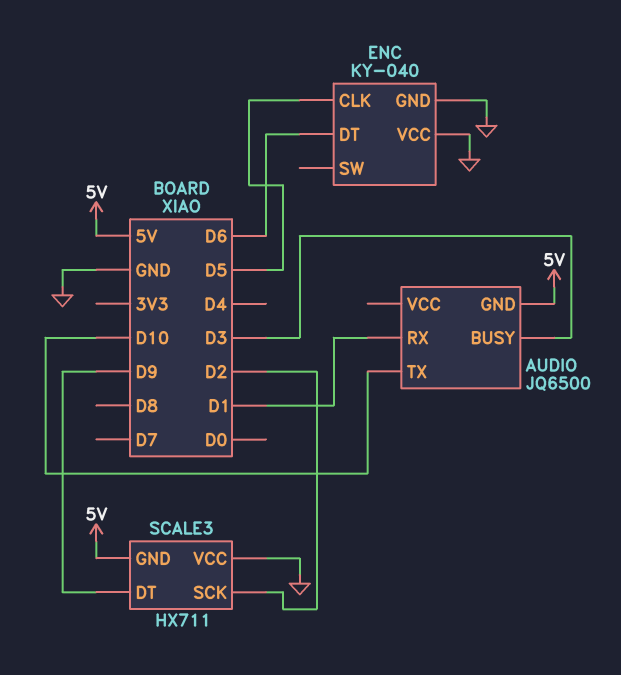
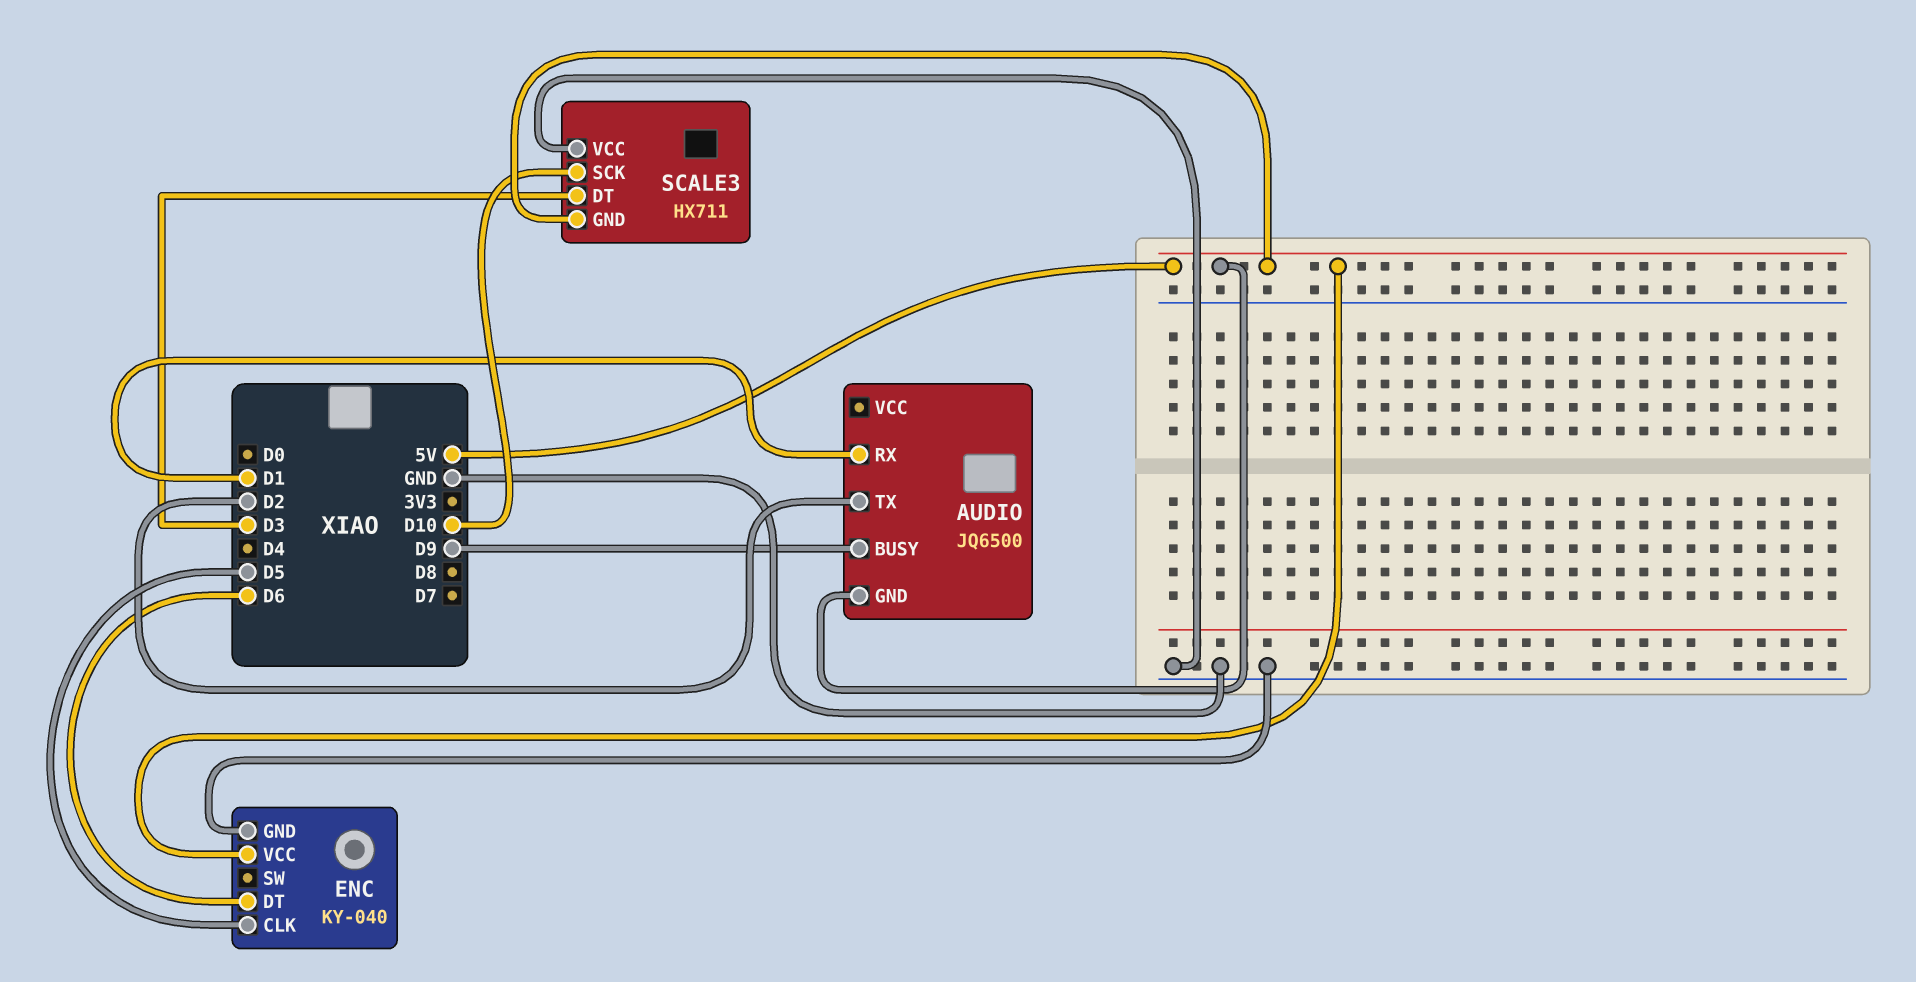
AUDIO pin BUSY: D3 -> D9
AUDIO pin TX: D10 -> D2
ENC pin VCC: GND -> 5V
SCALE3 pin DT: D9 -> D3
SCALE3 pin SCK: D2 -> D10

